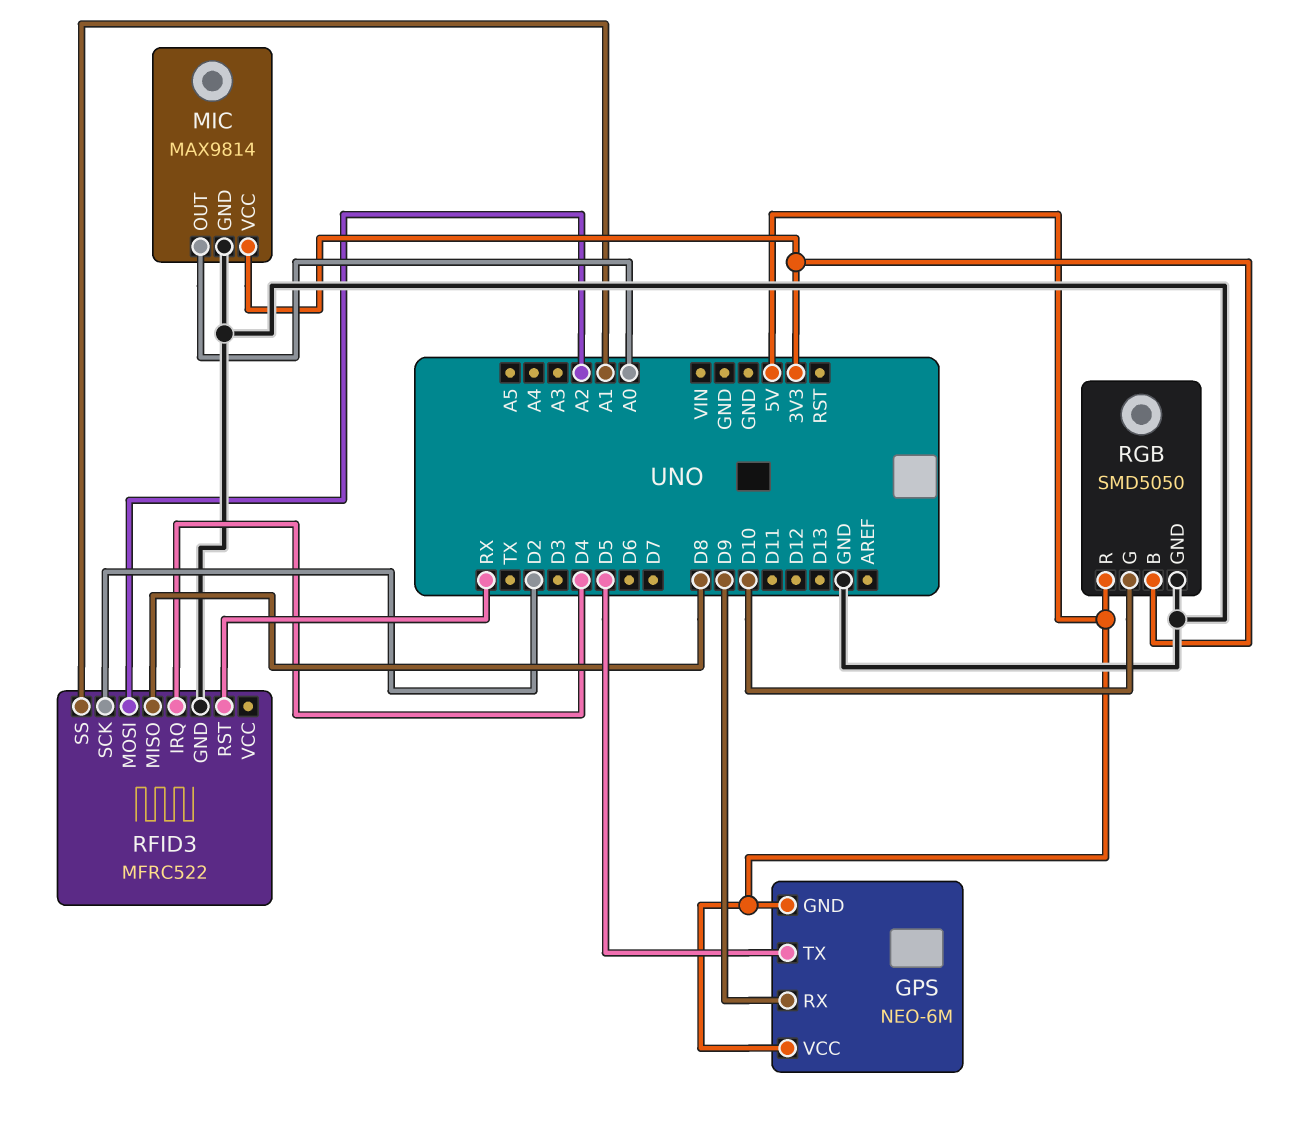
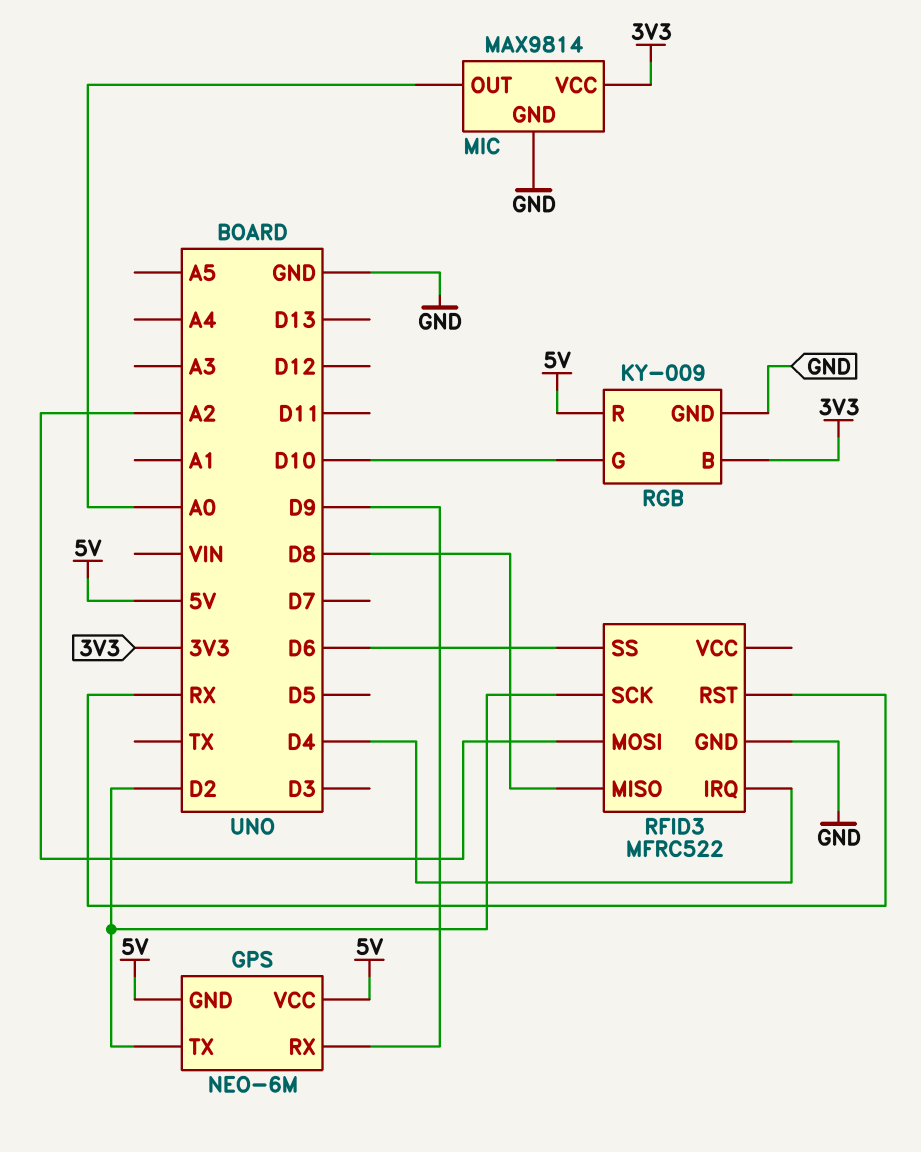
GPS pin TX: D5 -> D2
RFID3 pin SS: A1 -> D6
RGB: SMD5050 -> KY-009

